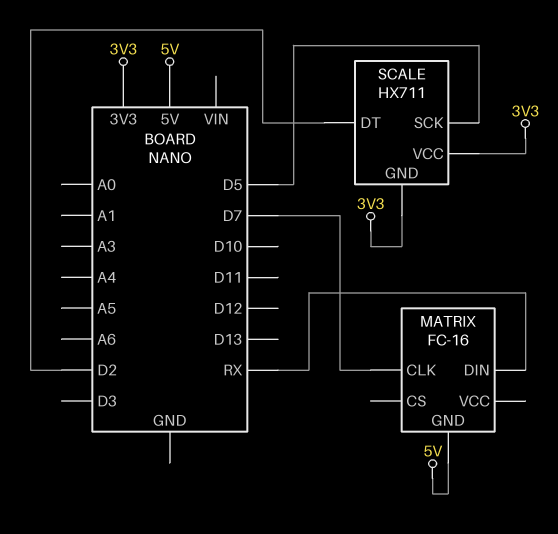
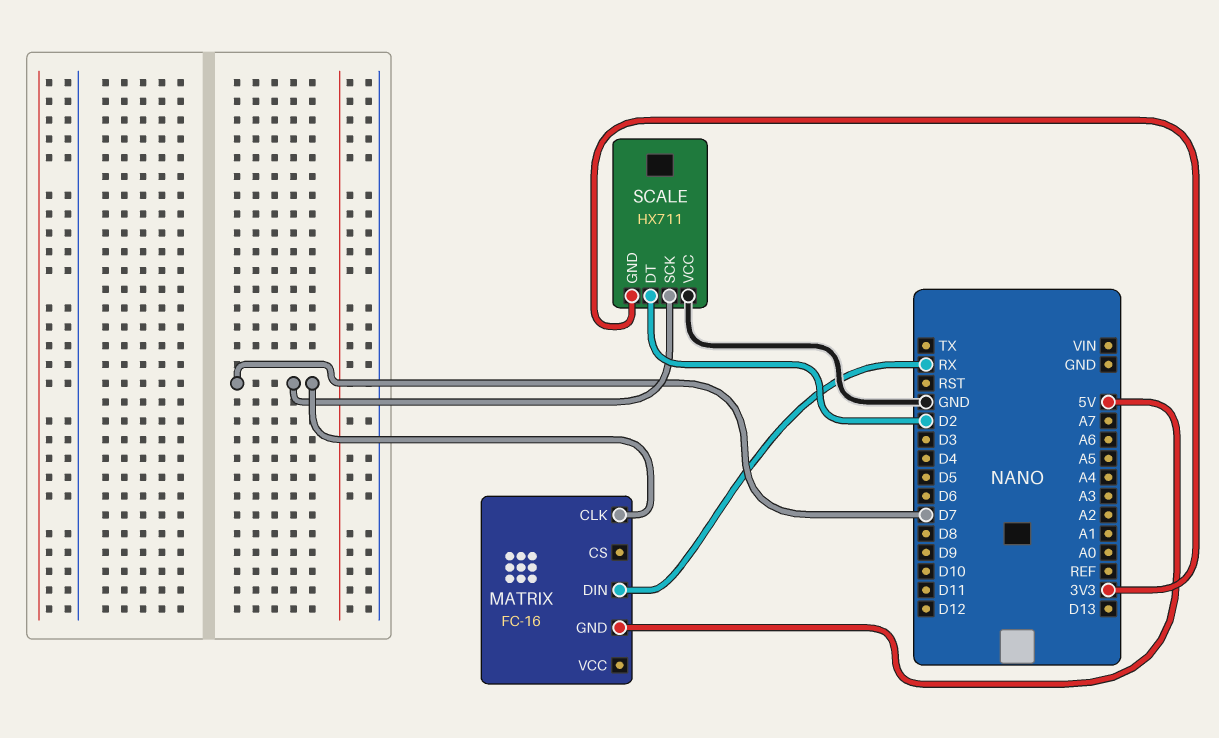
SCALE pin SCK: D5 -> D7
SCALE pin VCC: 3V3 -> GND

